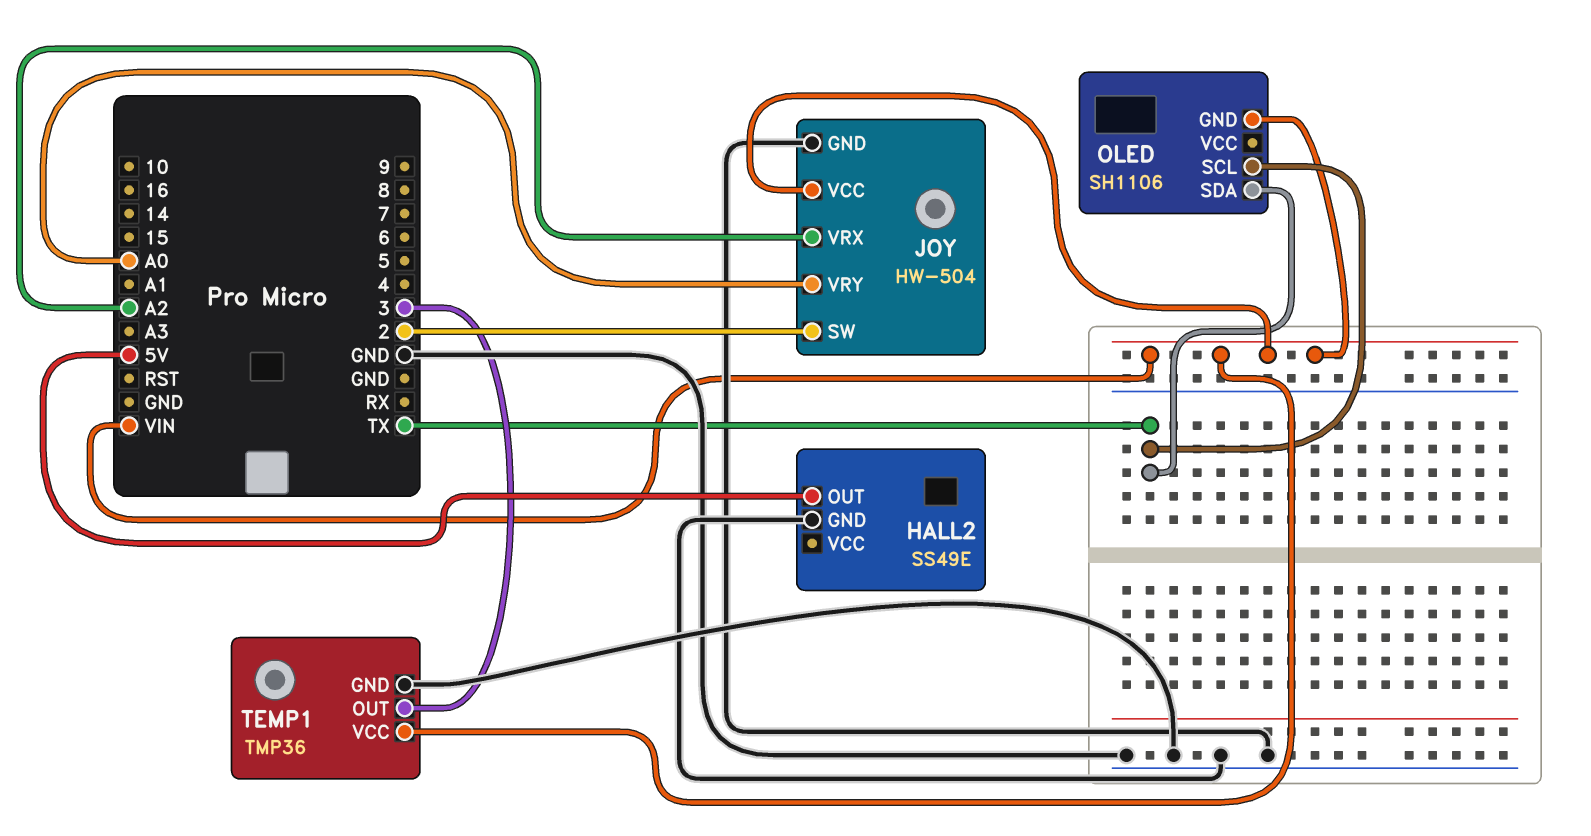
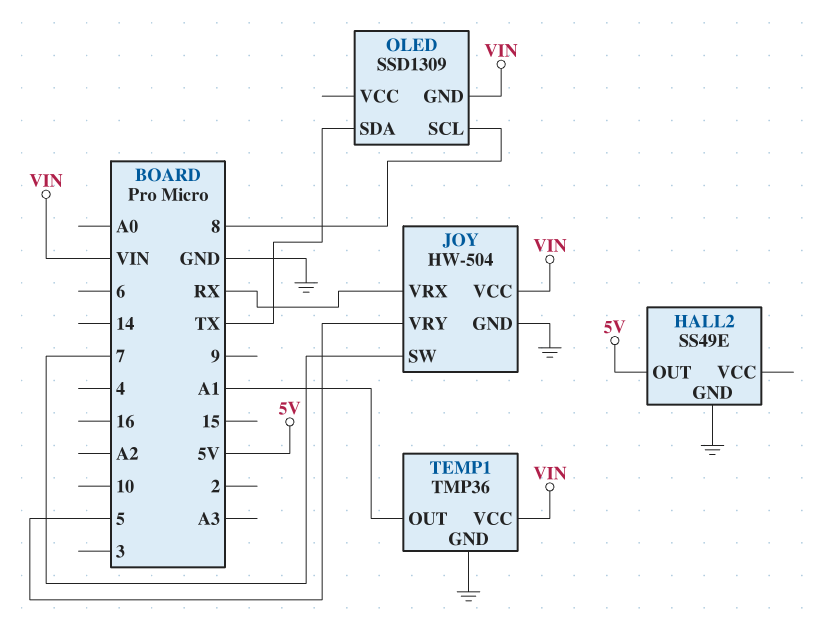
JOY pin SW: 2 -> 7
JOY pin VRX: A2 -> RX
JOY pin VRY: A0 -> 5
OLED: SH1106 -> SSD1309
OLED pin SCL: TX -> 8
TEMP1 pin OUT: 3 -> A1

